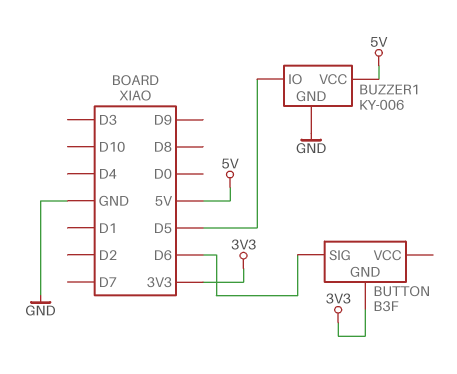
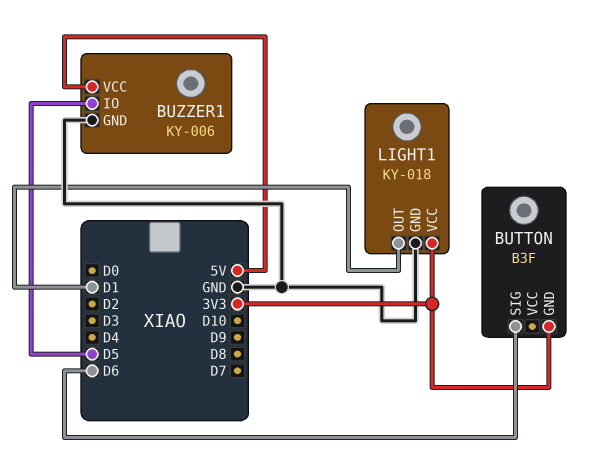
LIGHT1: none -> KY-018
LIGHT1 pin GND: none -> GND
LIGHT1 pin OUT: none -> D1
LIGHT1 pin VCC: none -> 3V3

